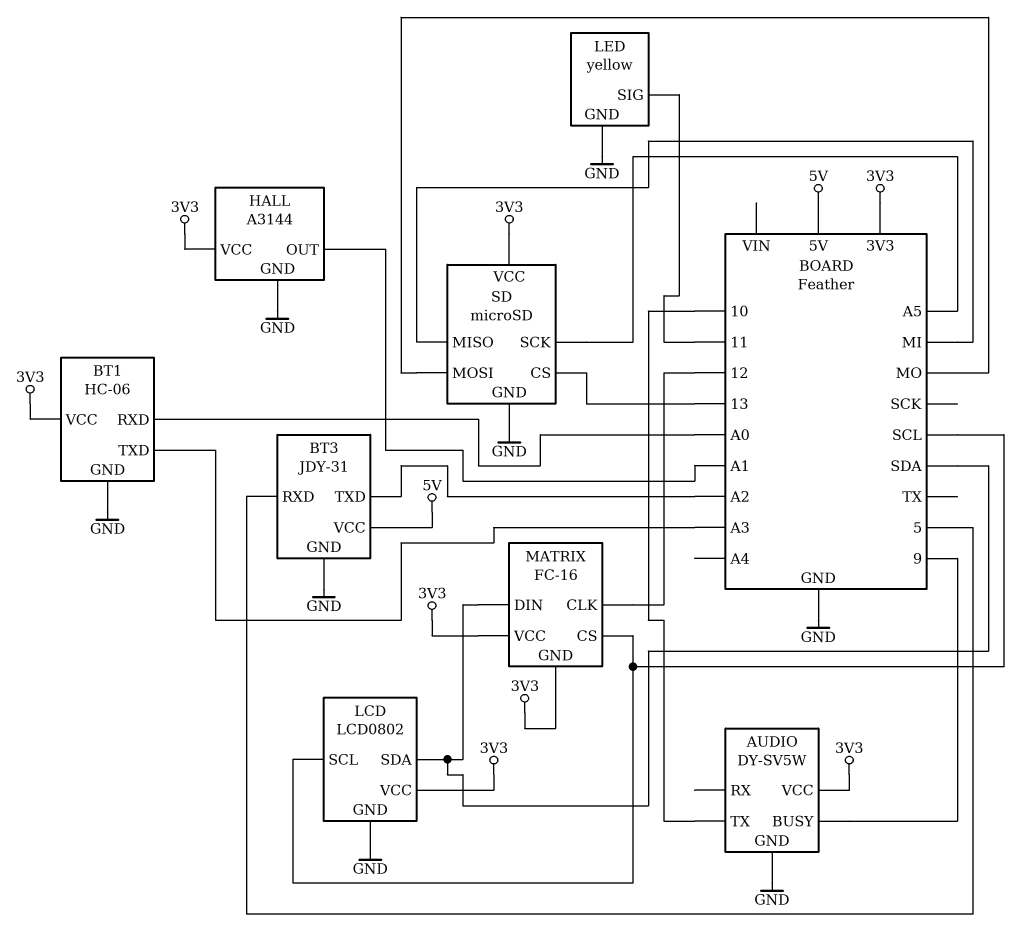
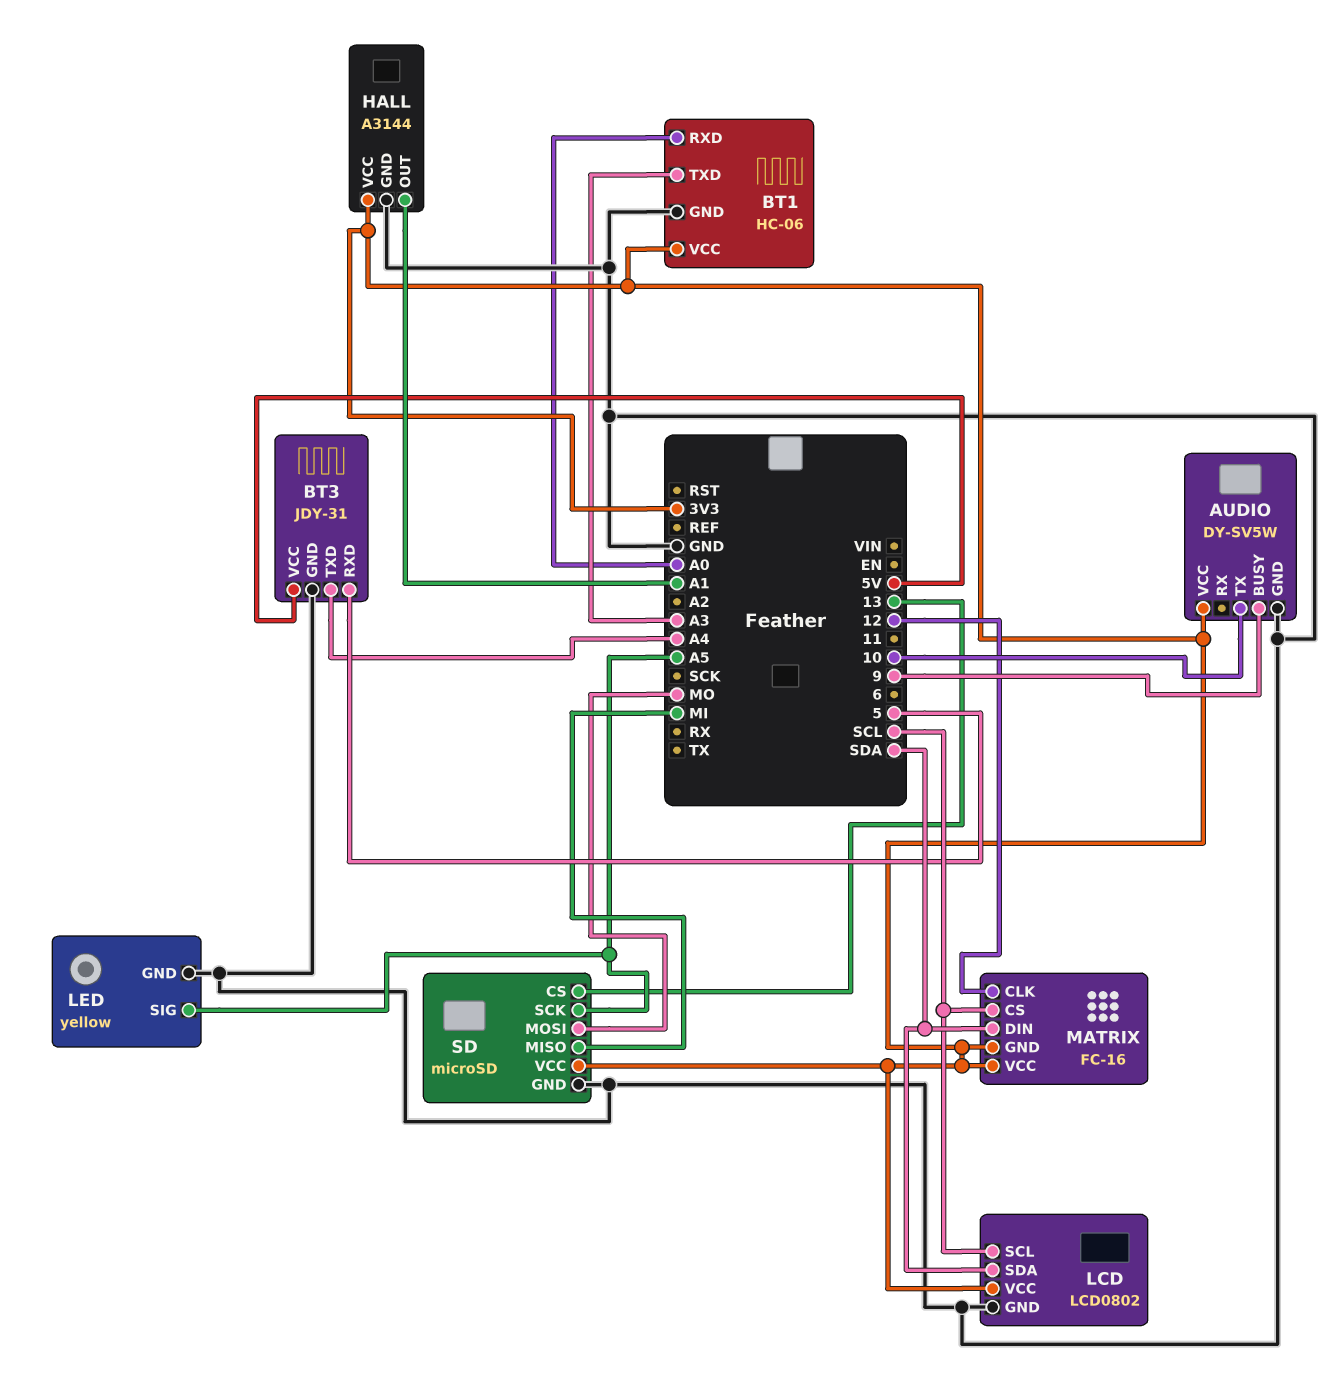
BT3 pin TXD: A2 -> A4
LED pin SIG: 11 -> A5

